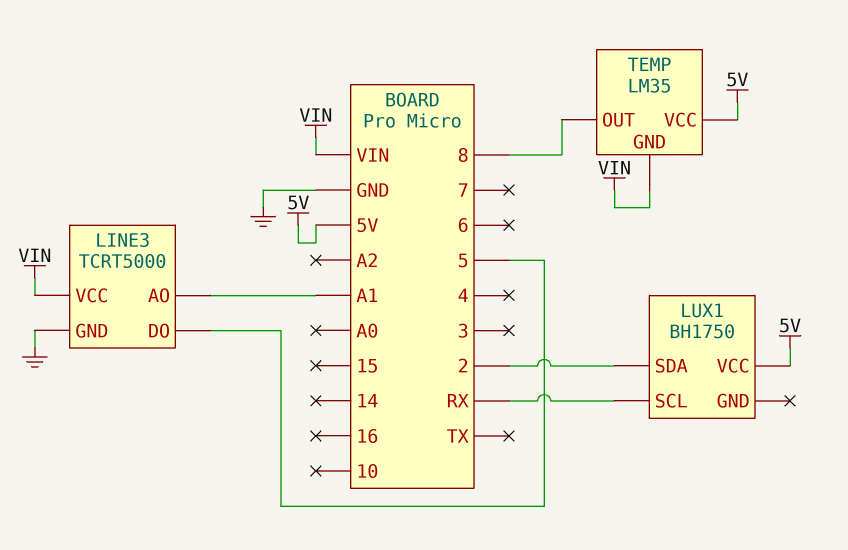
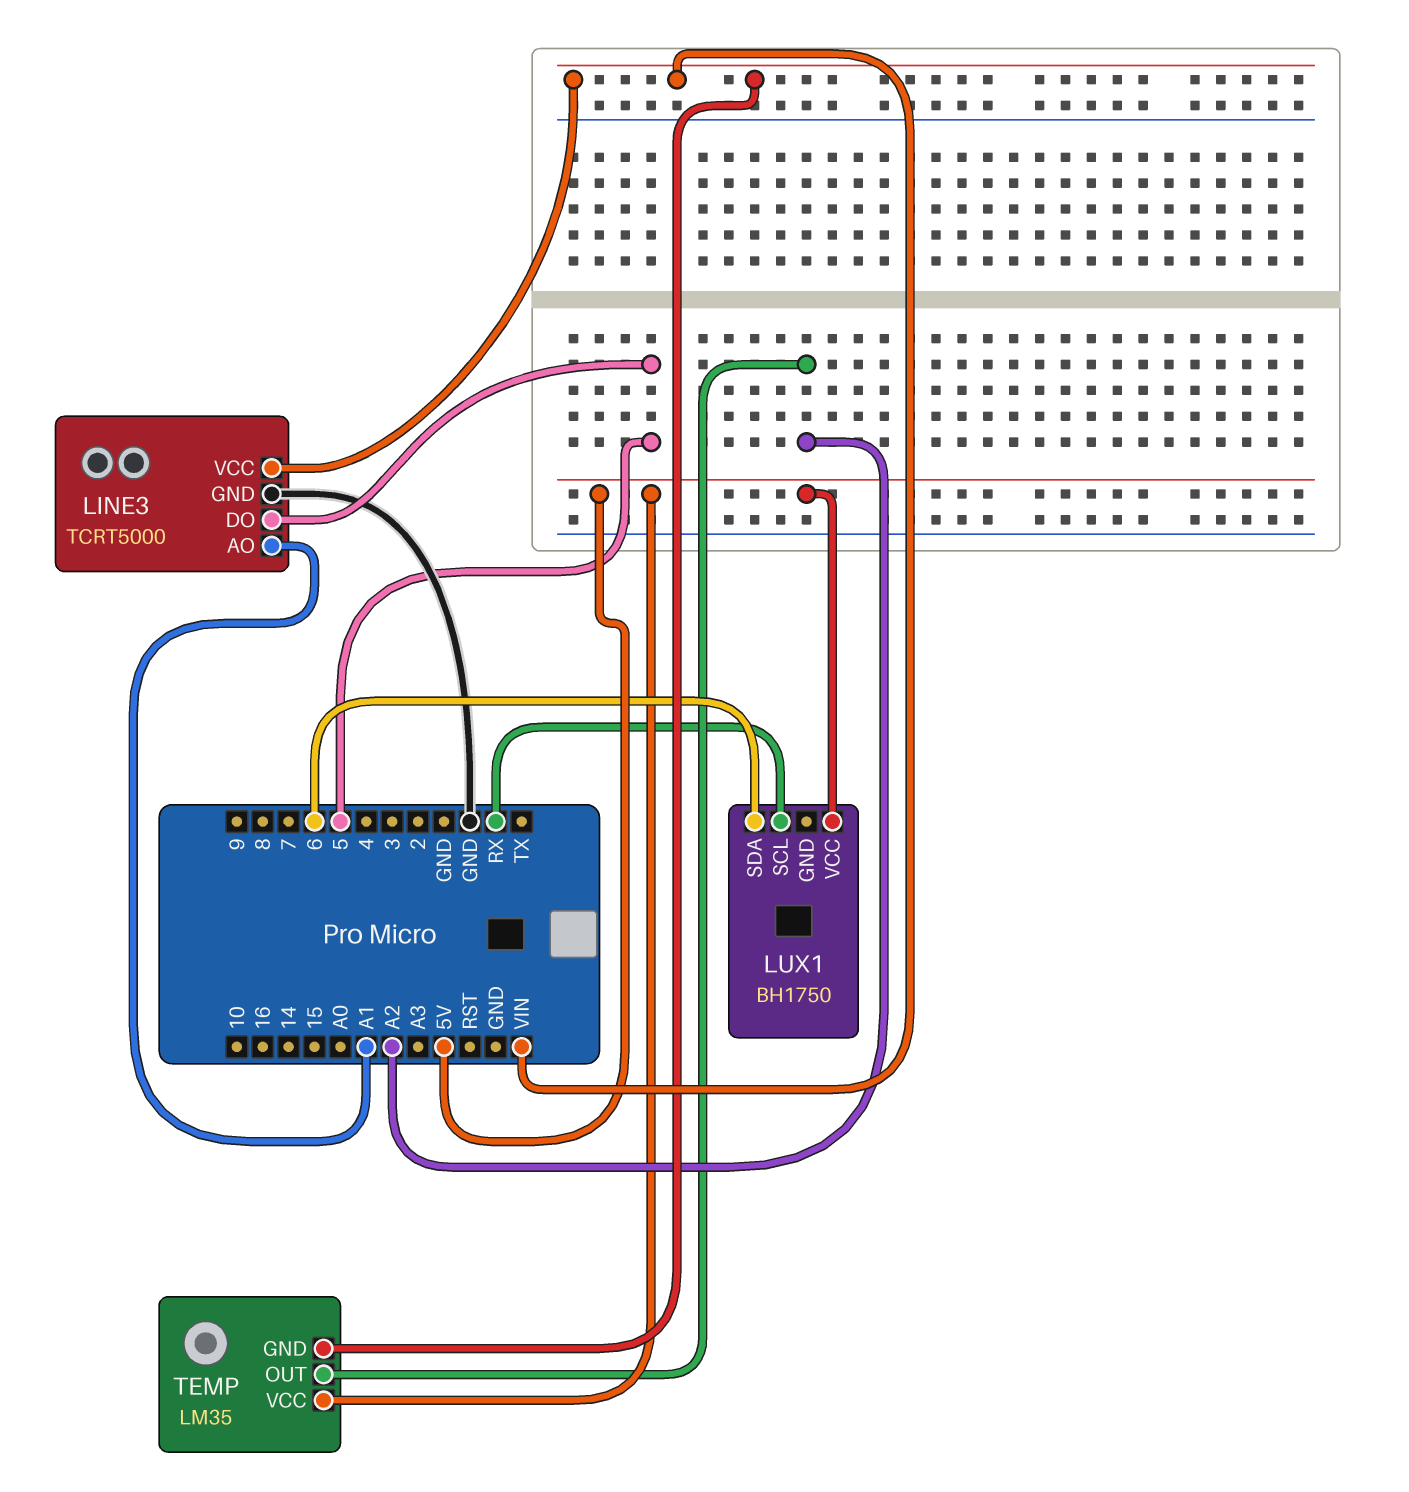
LUX1 pin SDA: 2 -> 6
TEMP pin OUT: 8 -> A2

